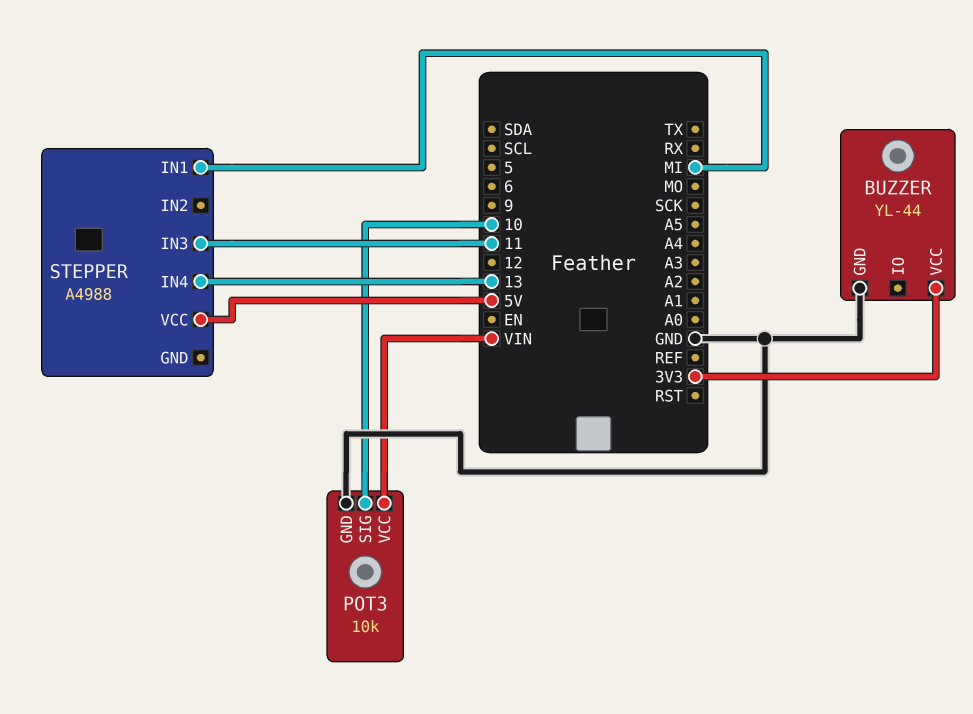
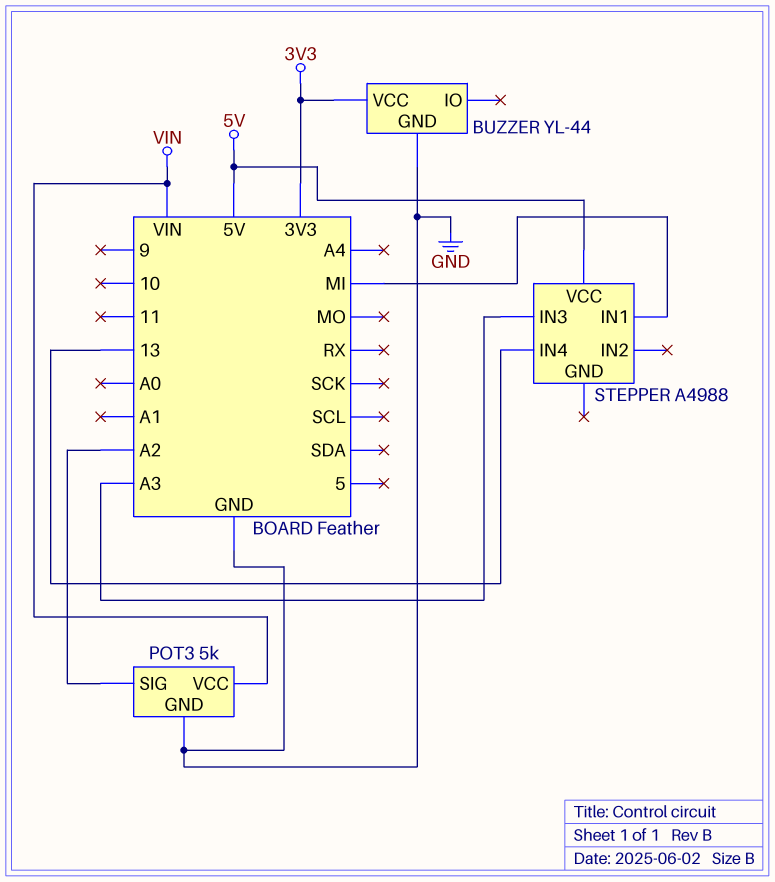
POT3: 10k -> 5k
POT3 pin SIG: 10 -> A2
STEPPER pin IN3: 11 -> A3

